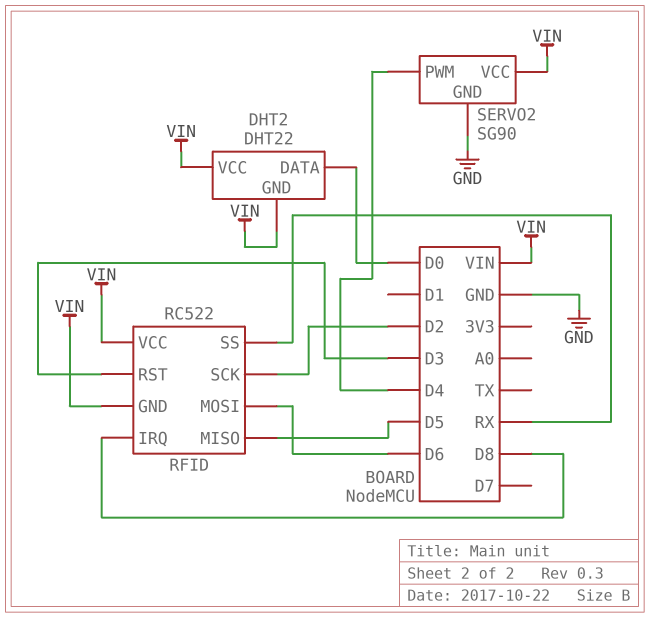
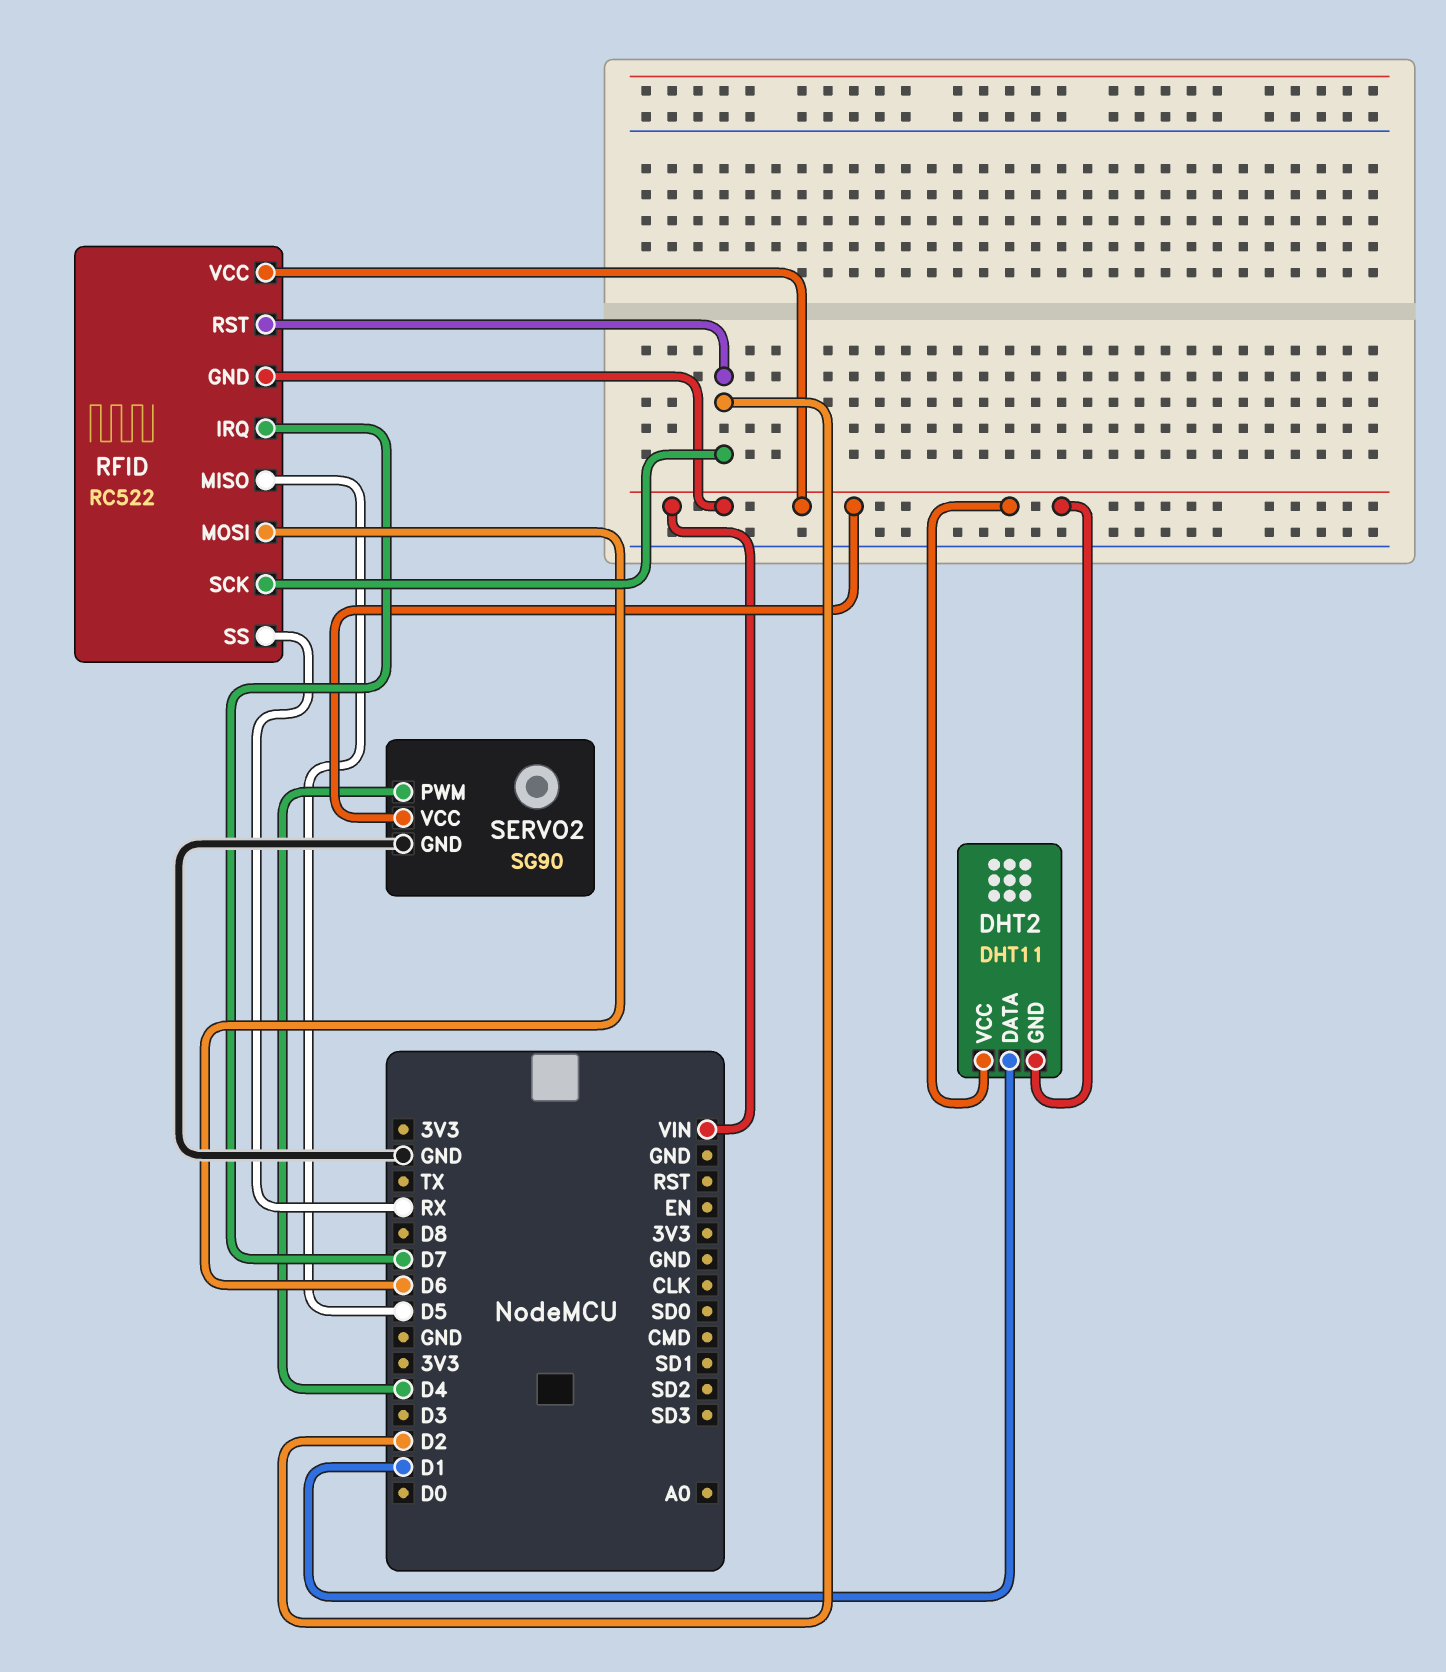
DHT2: DHT22 -> DHT11
DHT2 pin DATA: D0 -> D1
RFID pin IRQ: D8 -> D7
RFID pin RST: D3 -> D2

